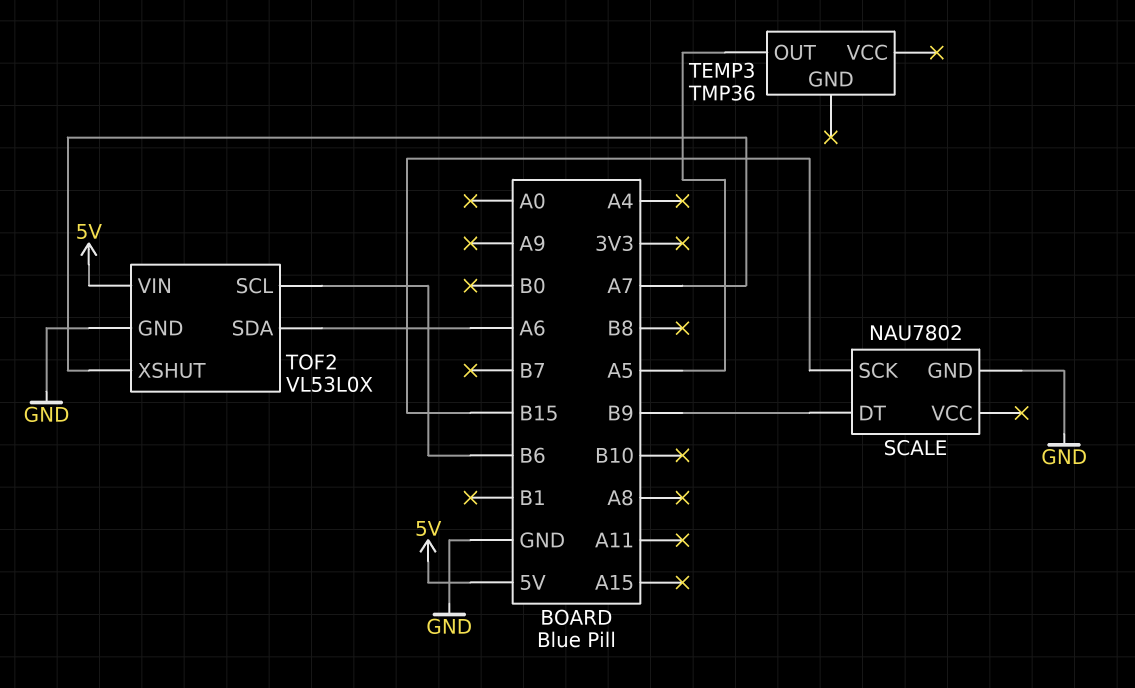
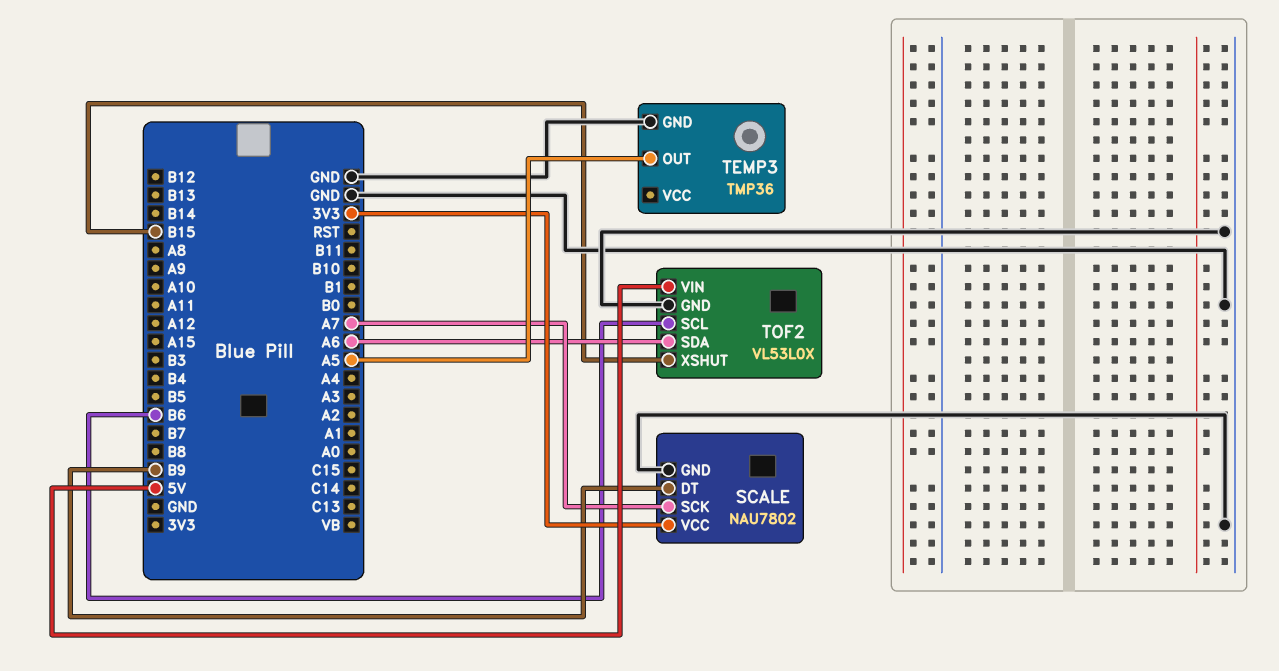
SCALE pin SCK: B15 -> A7
SCALE pin VCC: none -> 3V3
TEMP3 pin GND: none -> GND
TOF2 pin XSHUT: A7 -> B15

